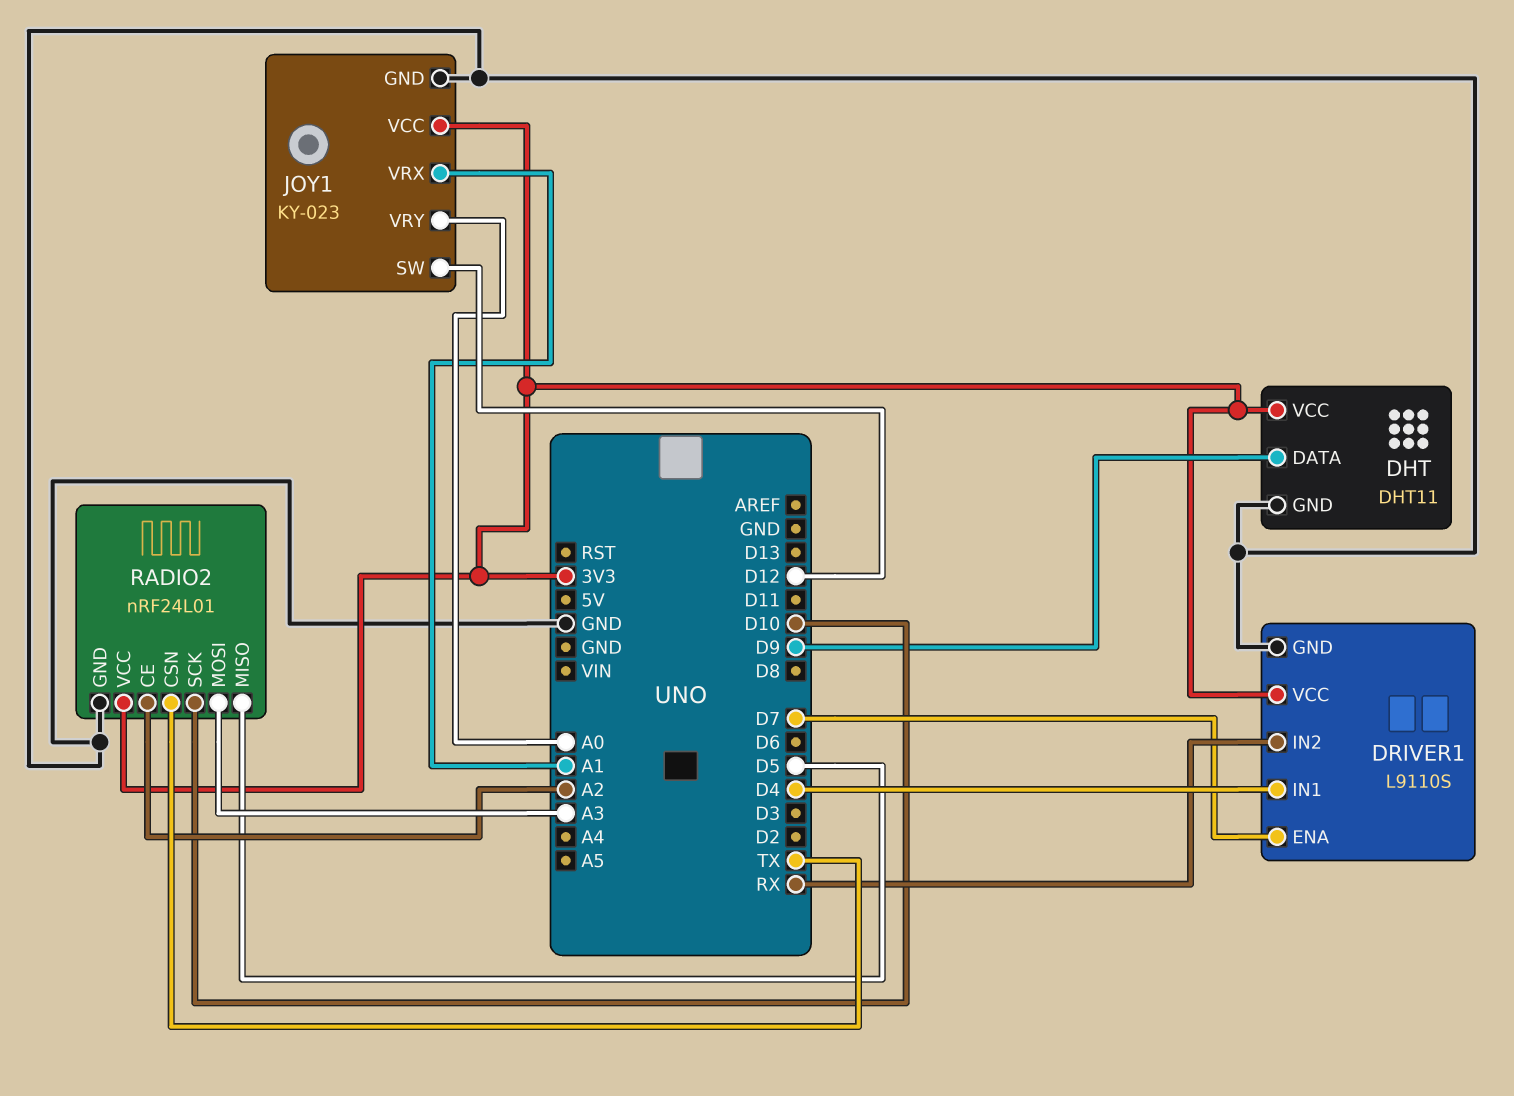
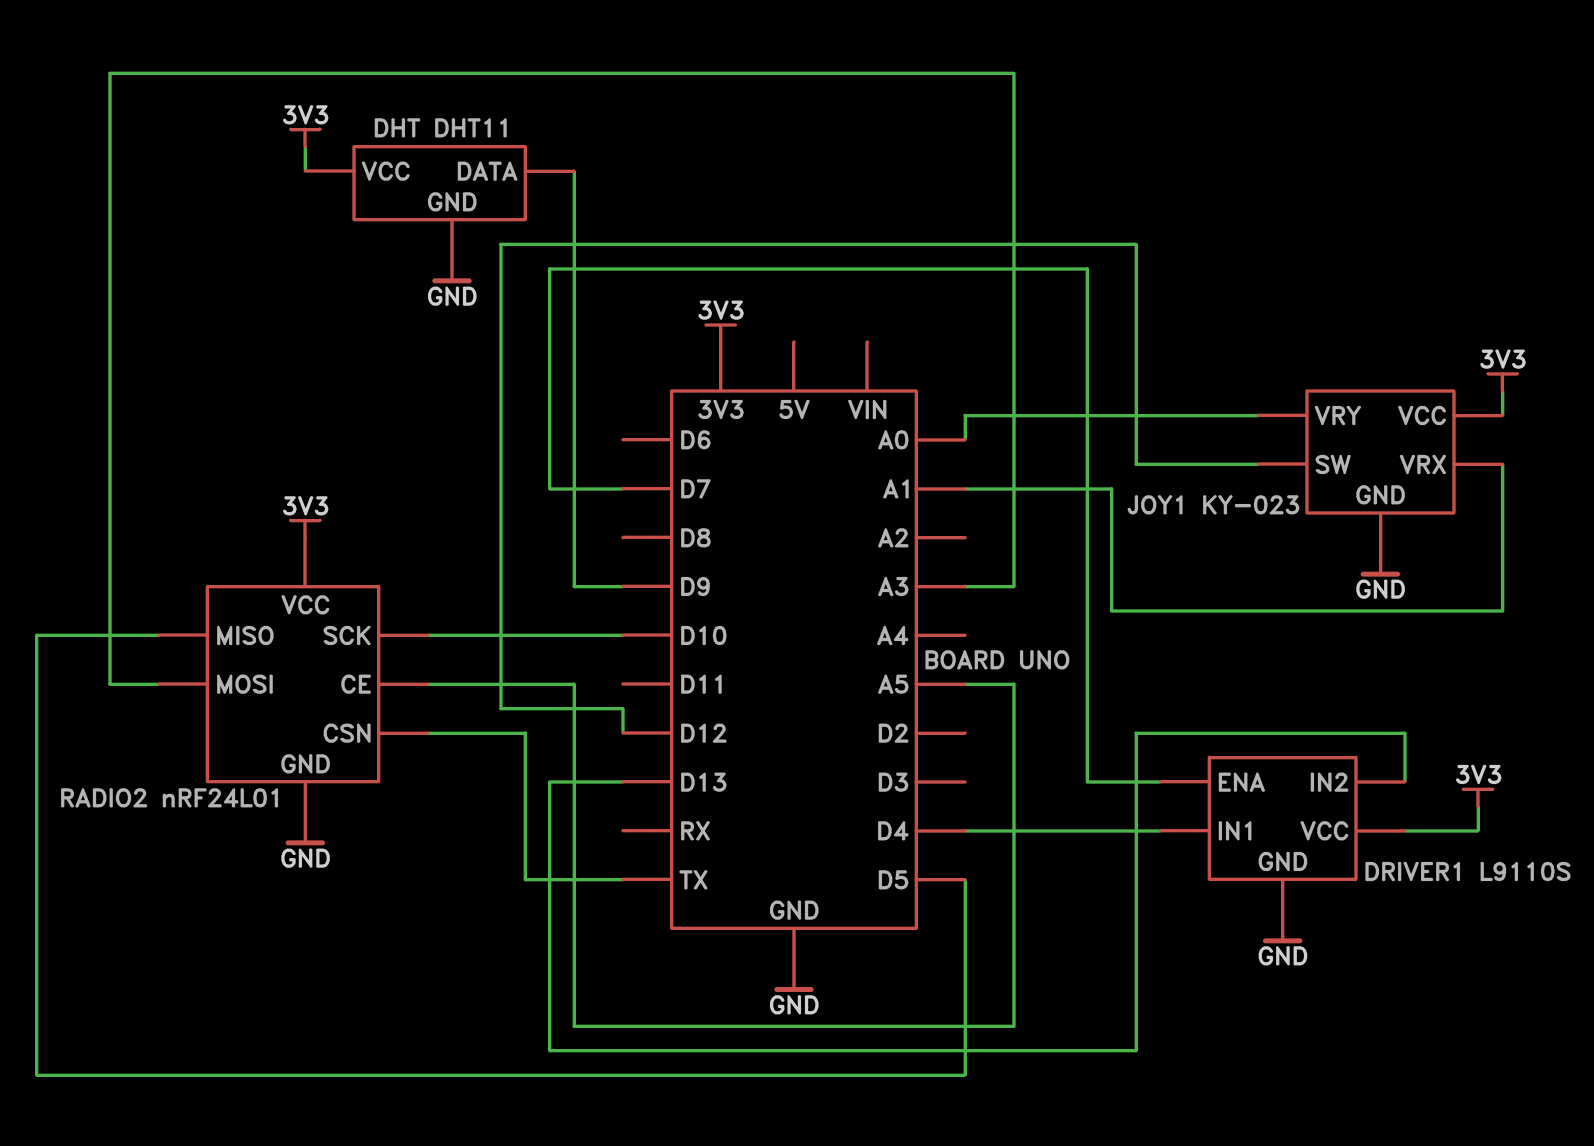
DRIVER1 pin IN2: RX -> D13
RADIO2 pin CE: A2 -> A5

